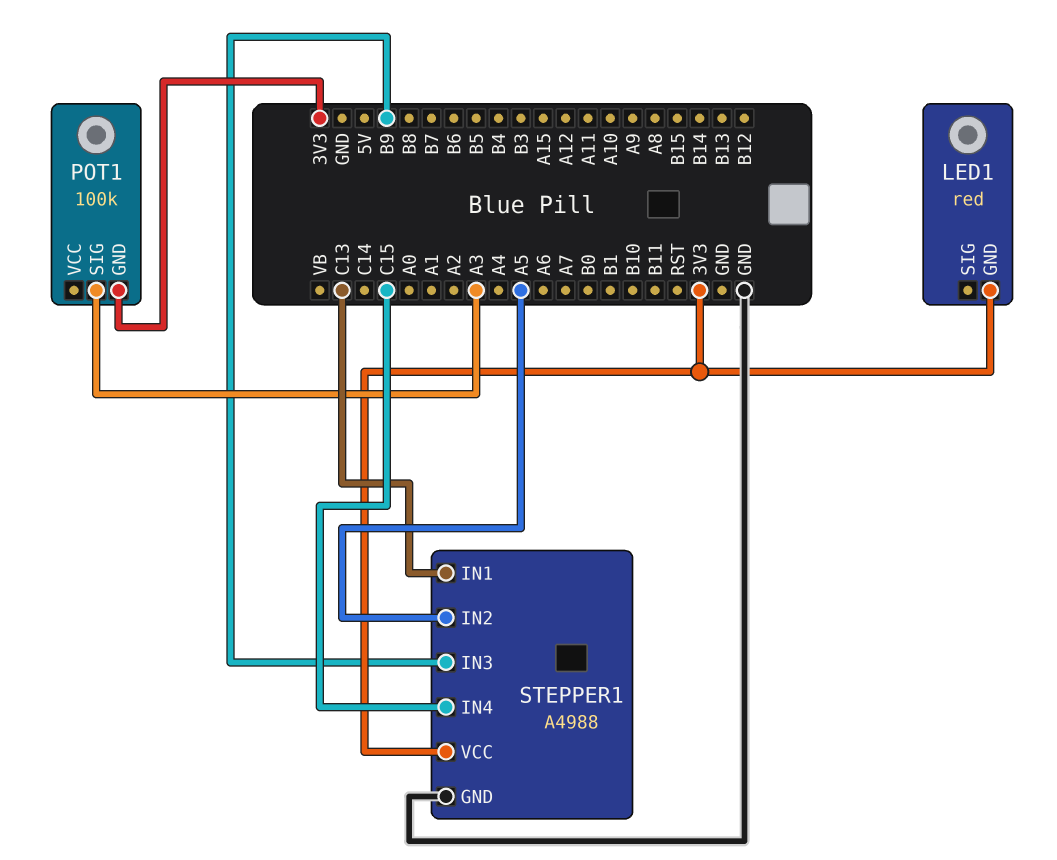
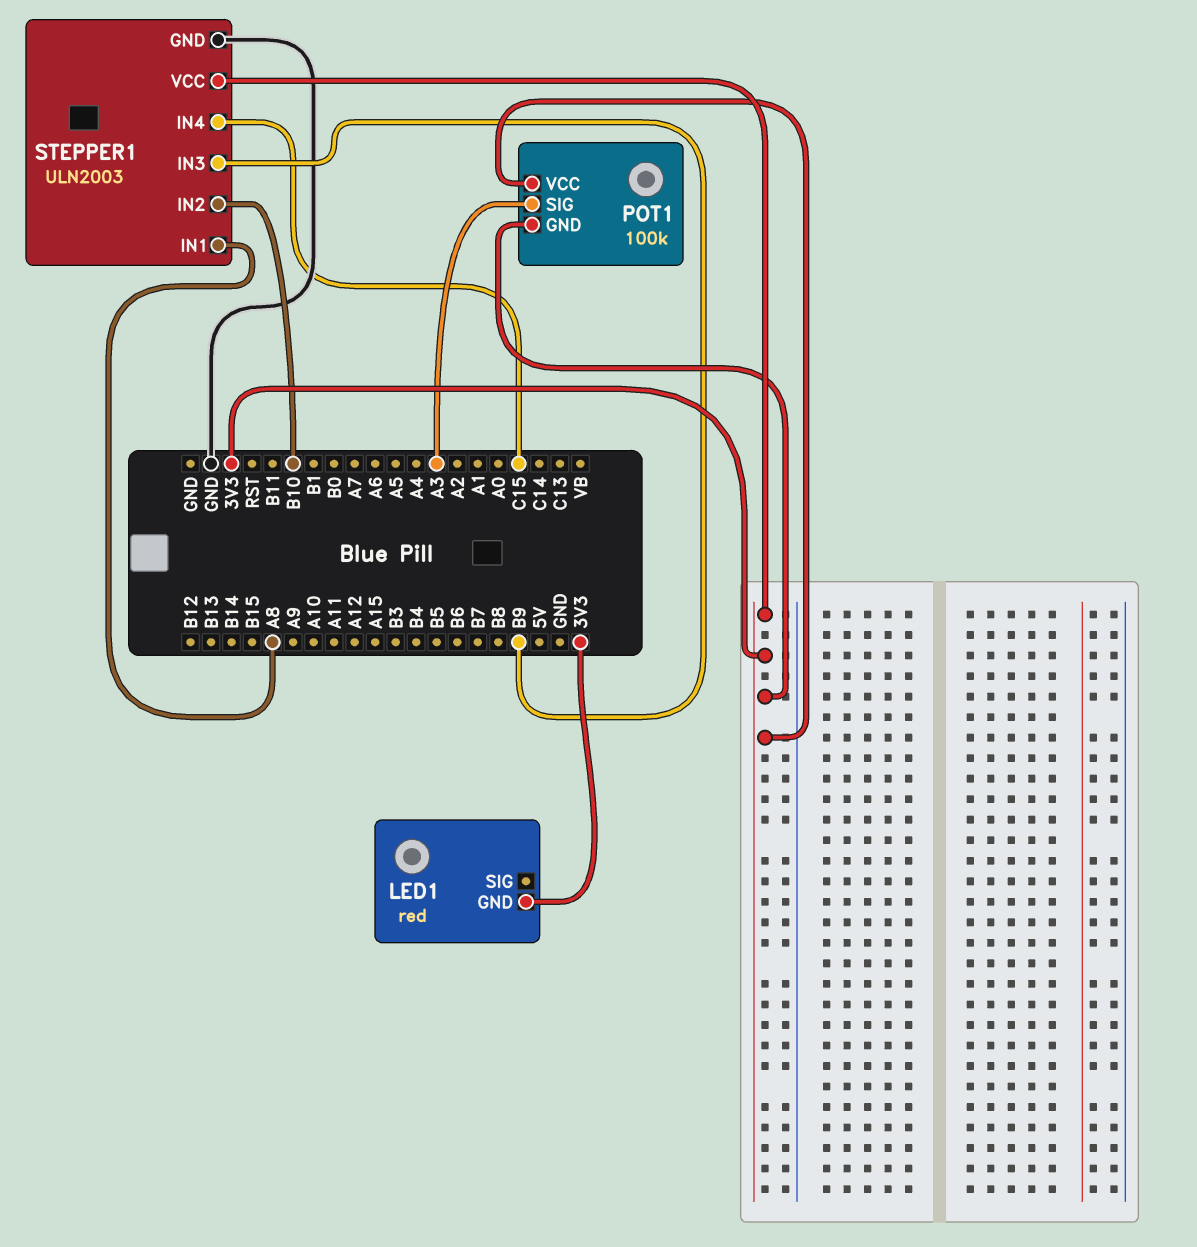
POT1 pin VCC: none -> 3V3
STEPPER1: A4988 -> ULN2003
STEPPER1 pin IN1: C13 -> A8
STEPPER1 pin IN2: A5 -> B10

